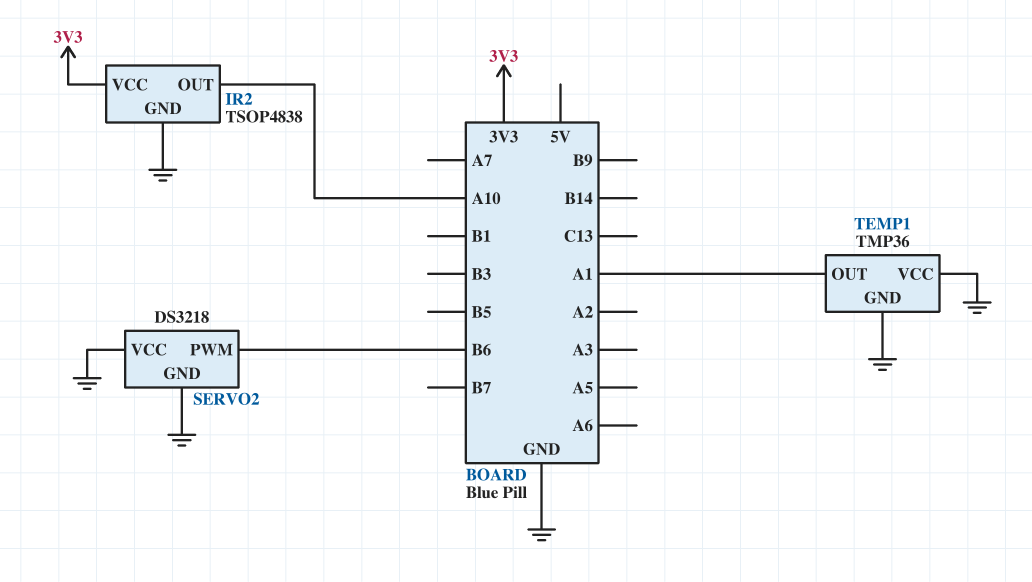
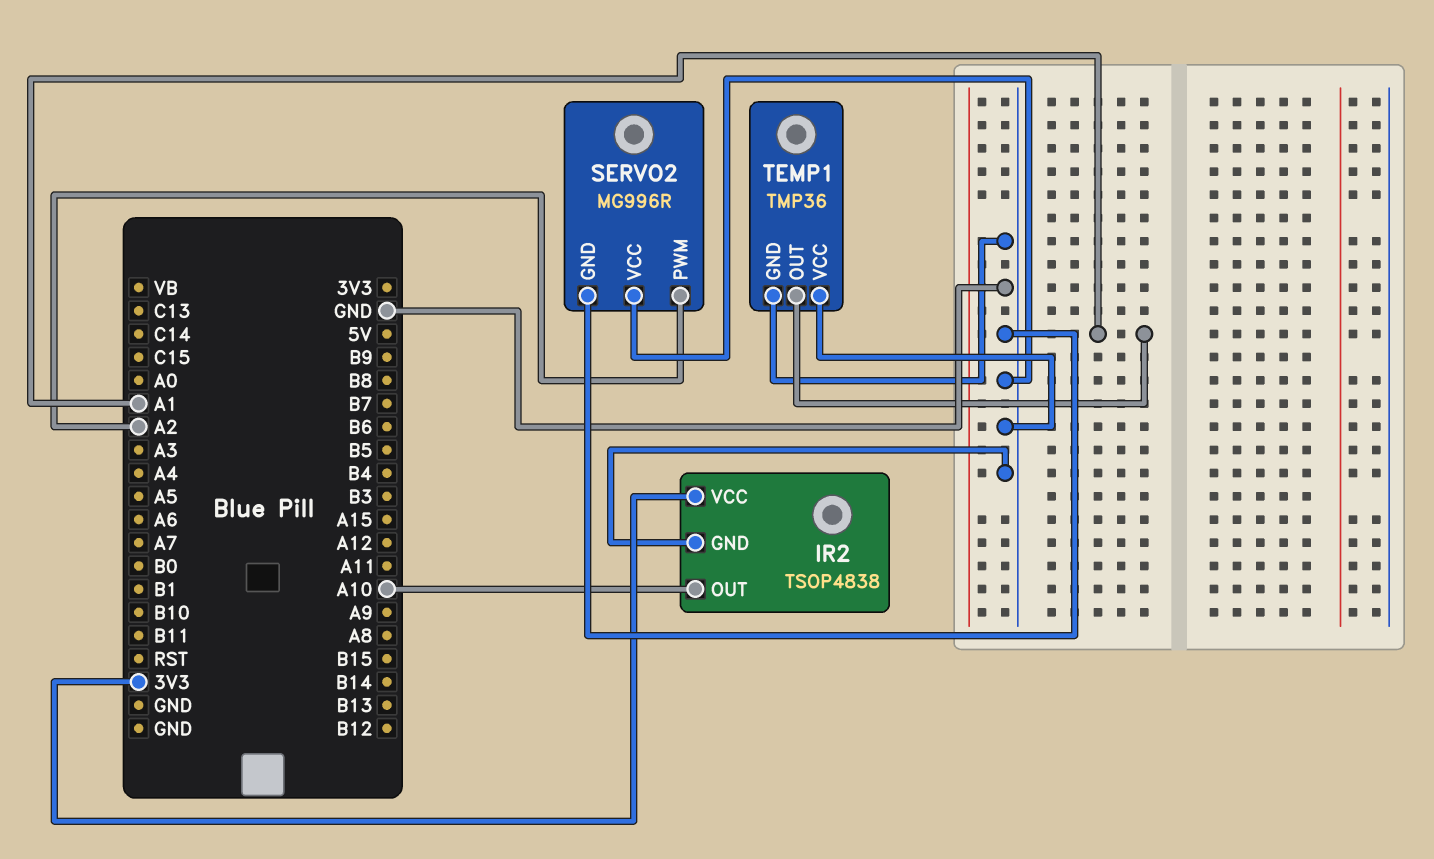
SERVO2: DS3218 -> MG996R
SERVO2 pin PWM: B6 -> A2

